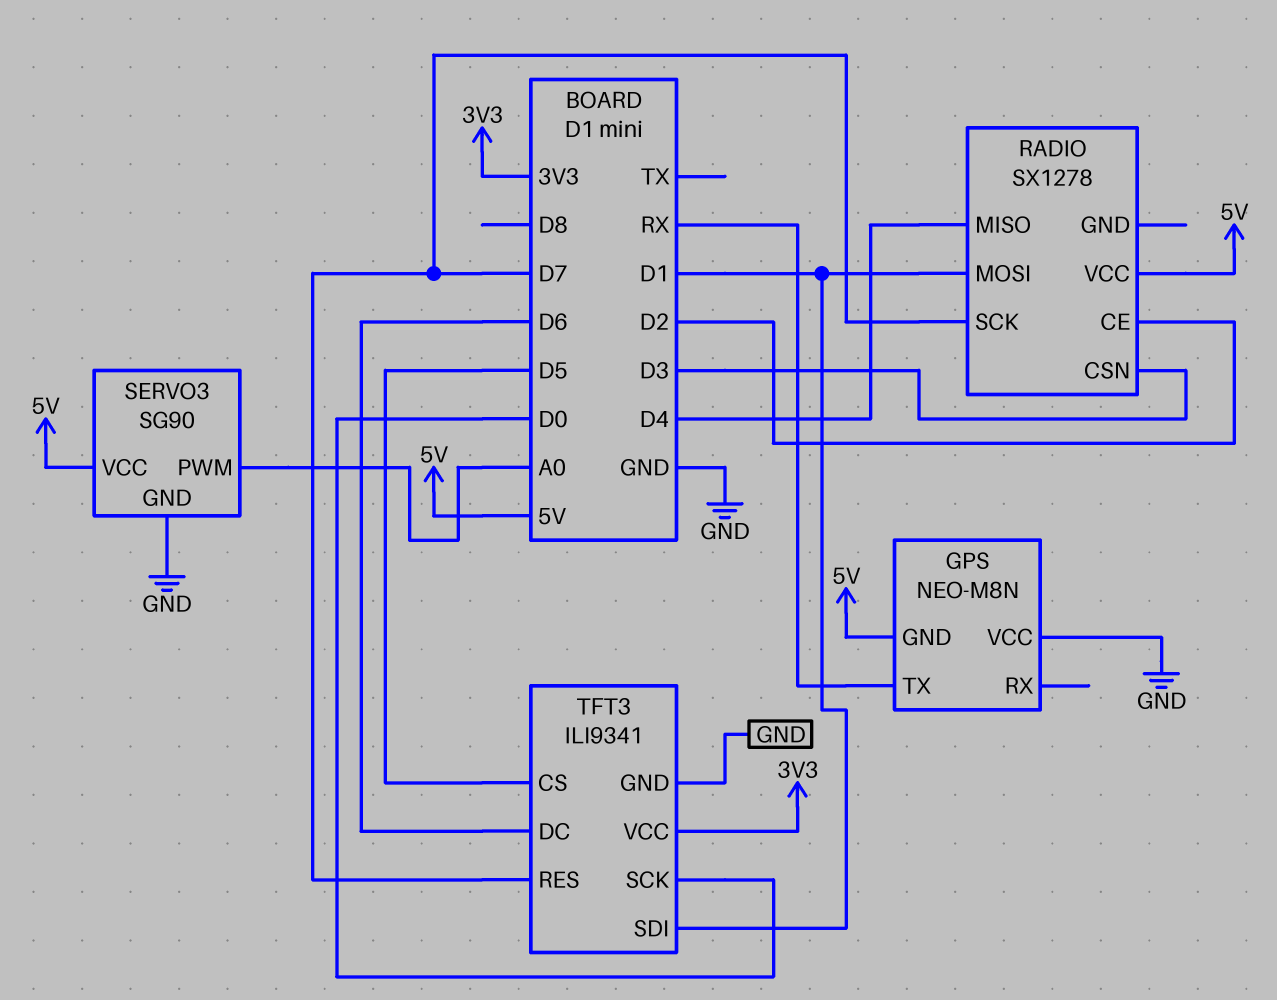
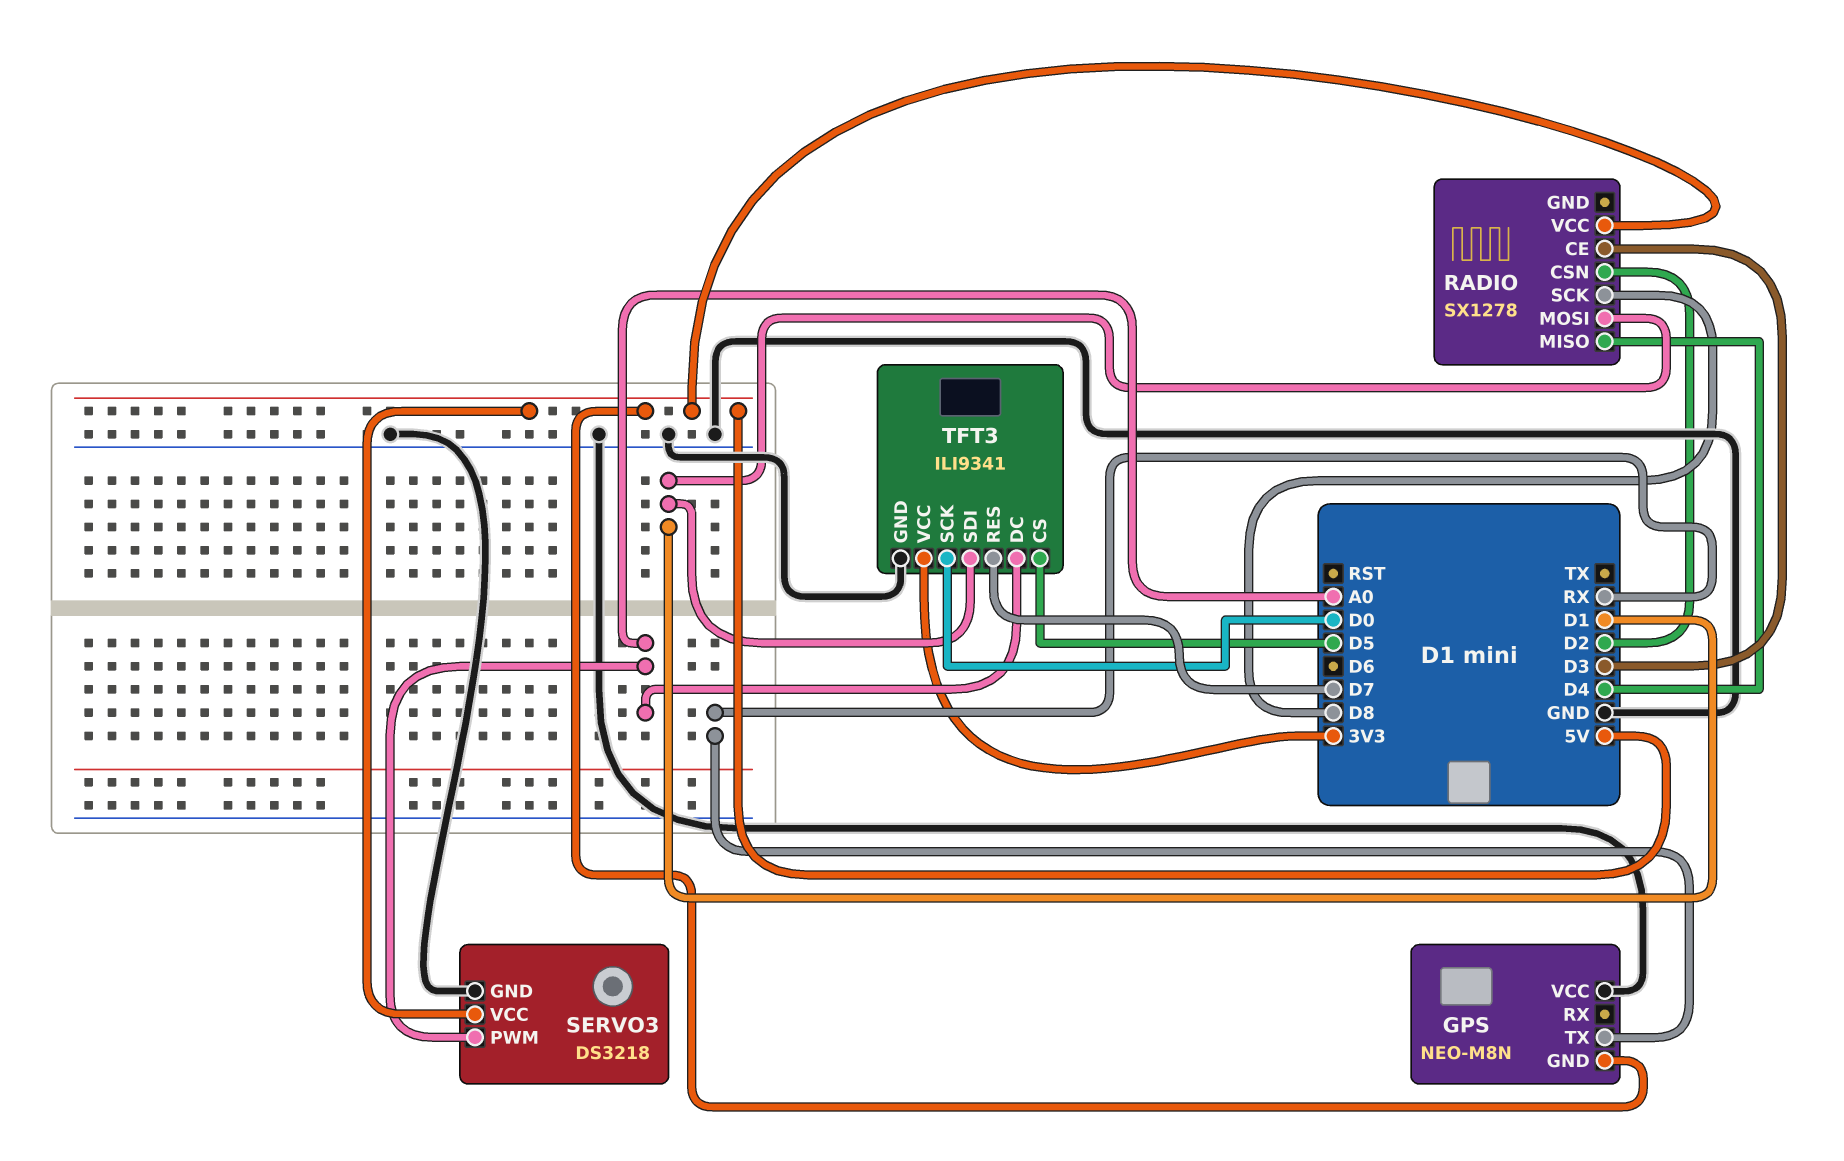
RADIO pin CE: D2 -> D3
RADIO pin CSN: D3 -> D2
RADIO pin SCK: D7 -> D8
SERVO3: SG90 -> DS3218
TFT3 pin DC: D6 -> A0

